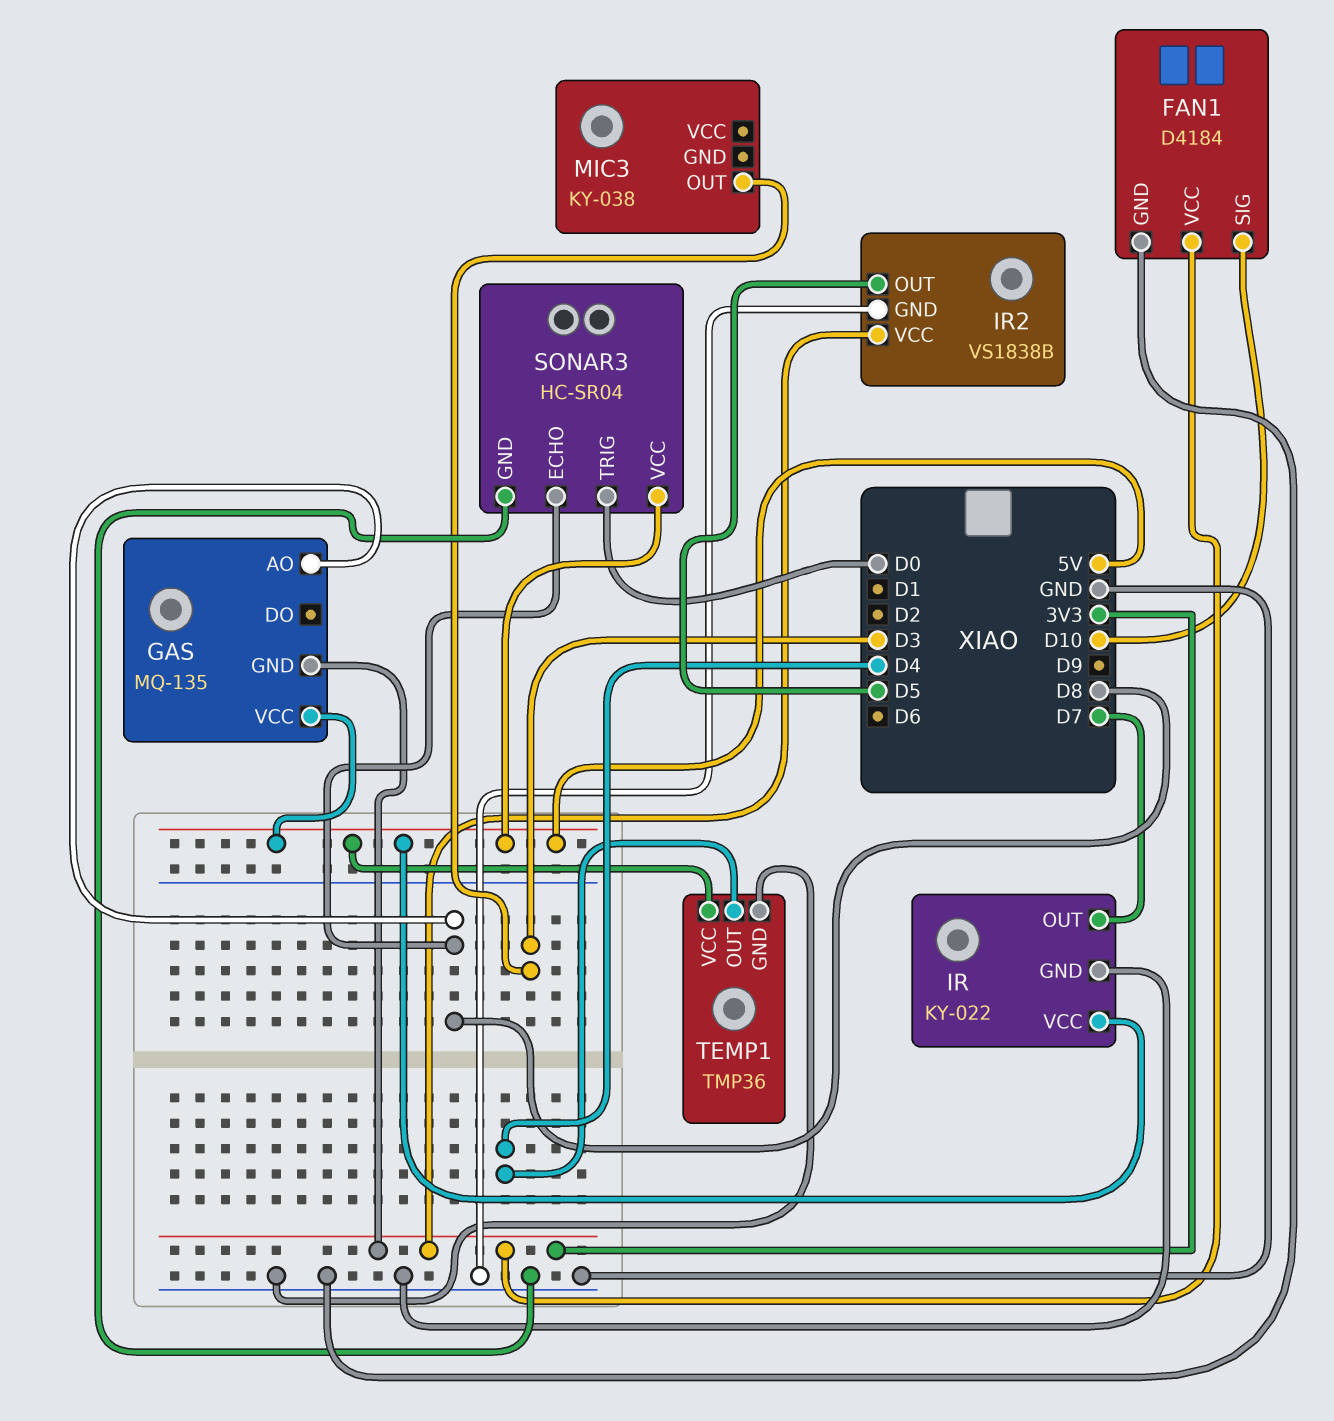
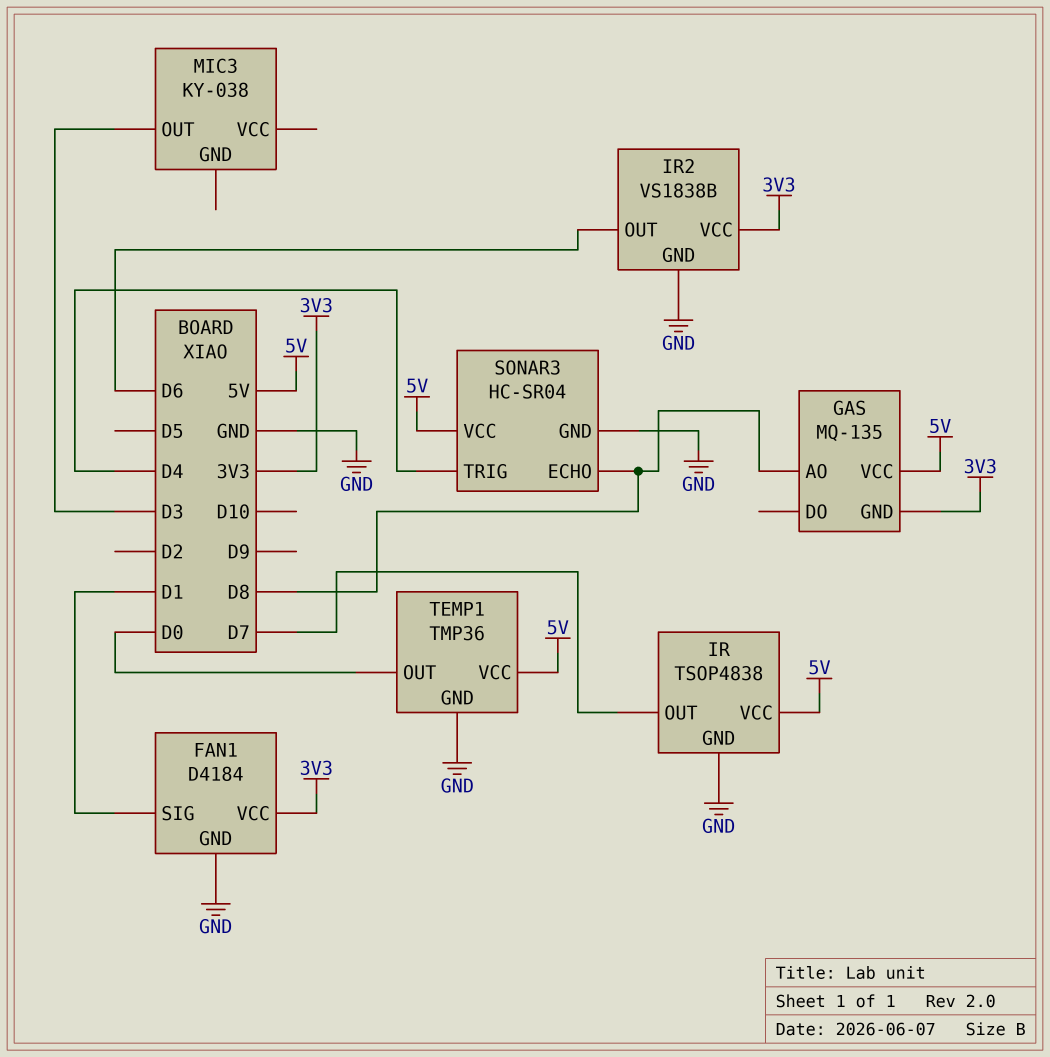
FAN1 pin SIG: D10 -> D1
IR: KY-022 -> TSOP4838
IR2 pin OUT: D5 -> D6
SONAR3 pin TRIG: D0 -> D4
TEMP1 pin OUT: D4 -> D0

